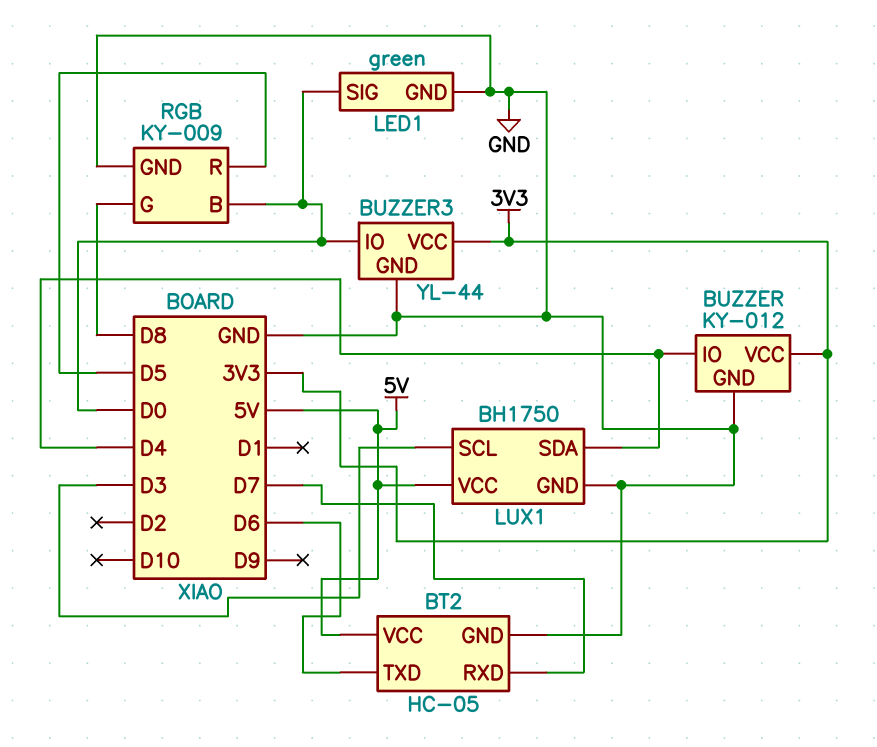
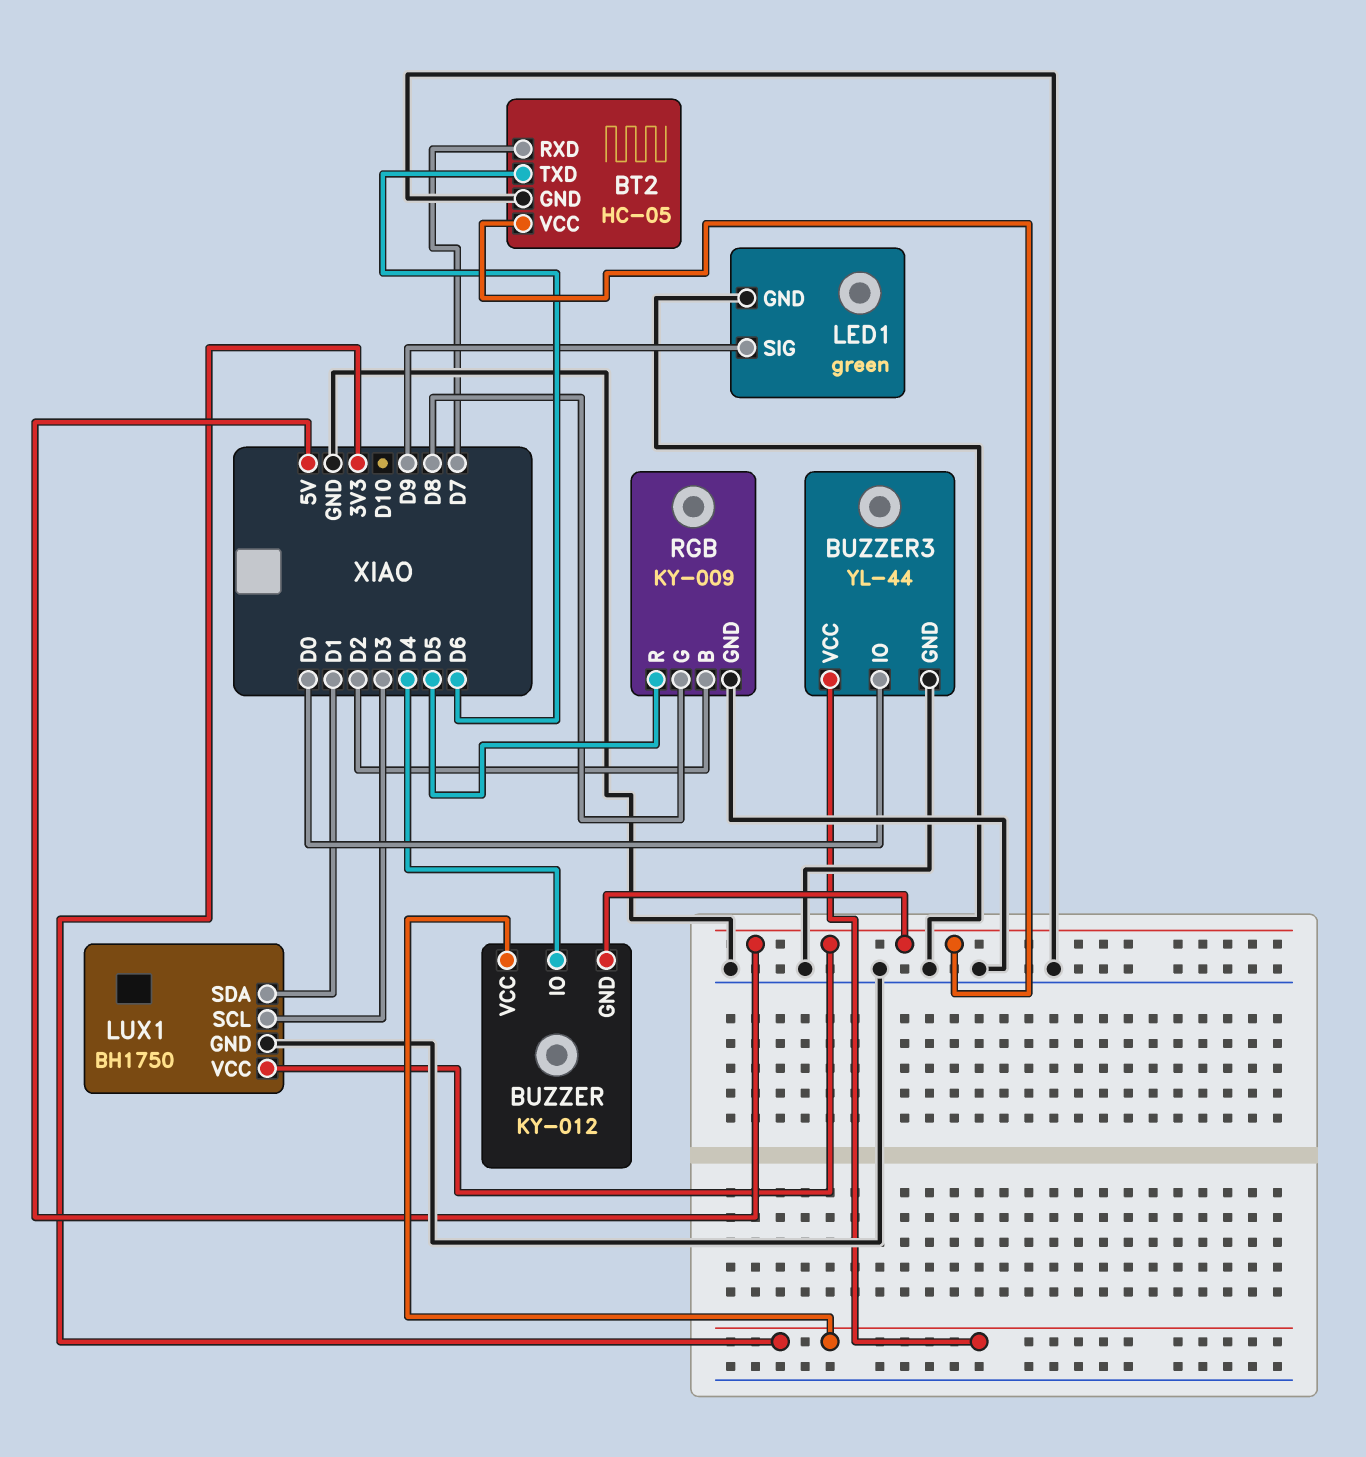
BUZZER pin GND: GND -> 5V
LED1 pin SIG: D0 -> D9
LUX1 pin SDA: D4 -> D1
RGB pin B: D0 -> D2

